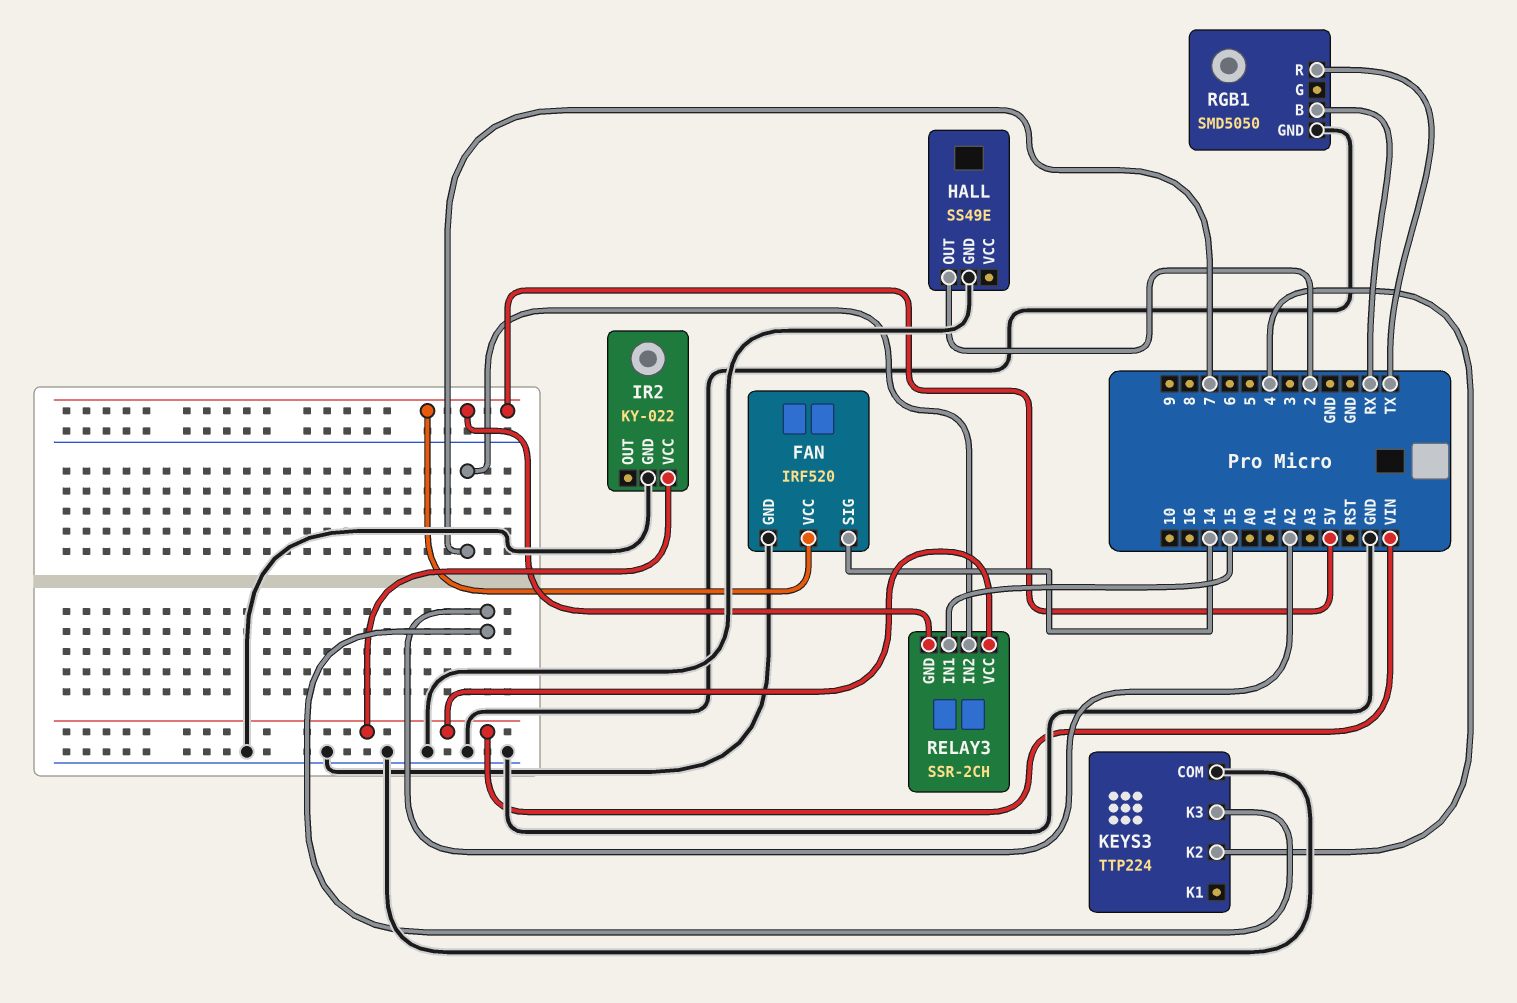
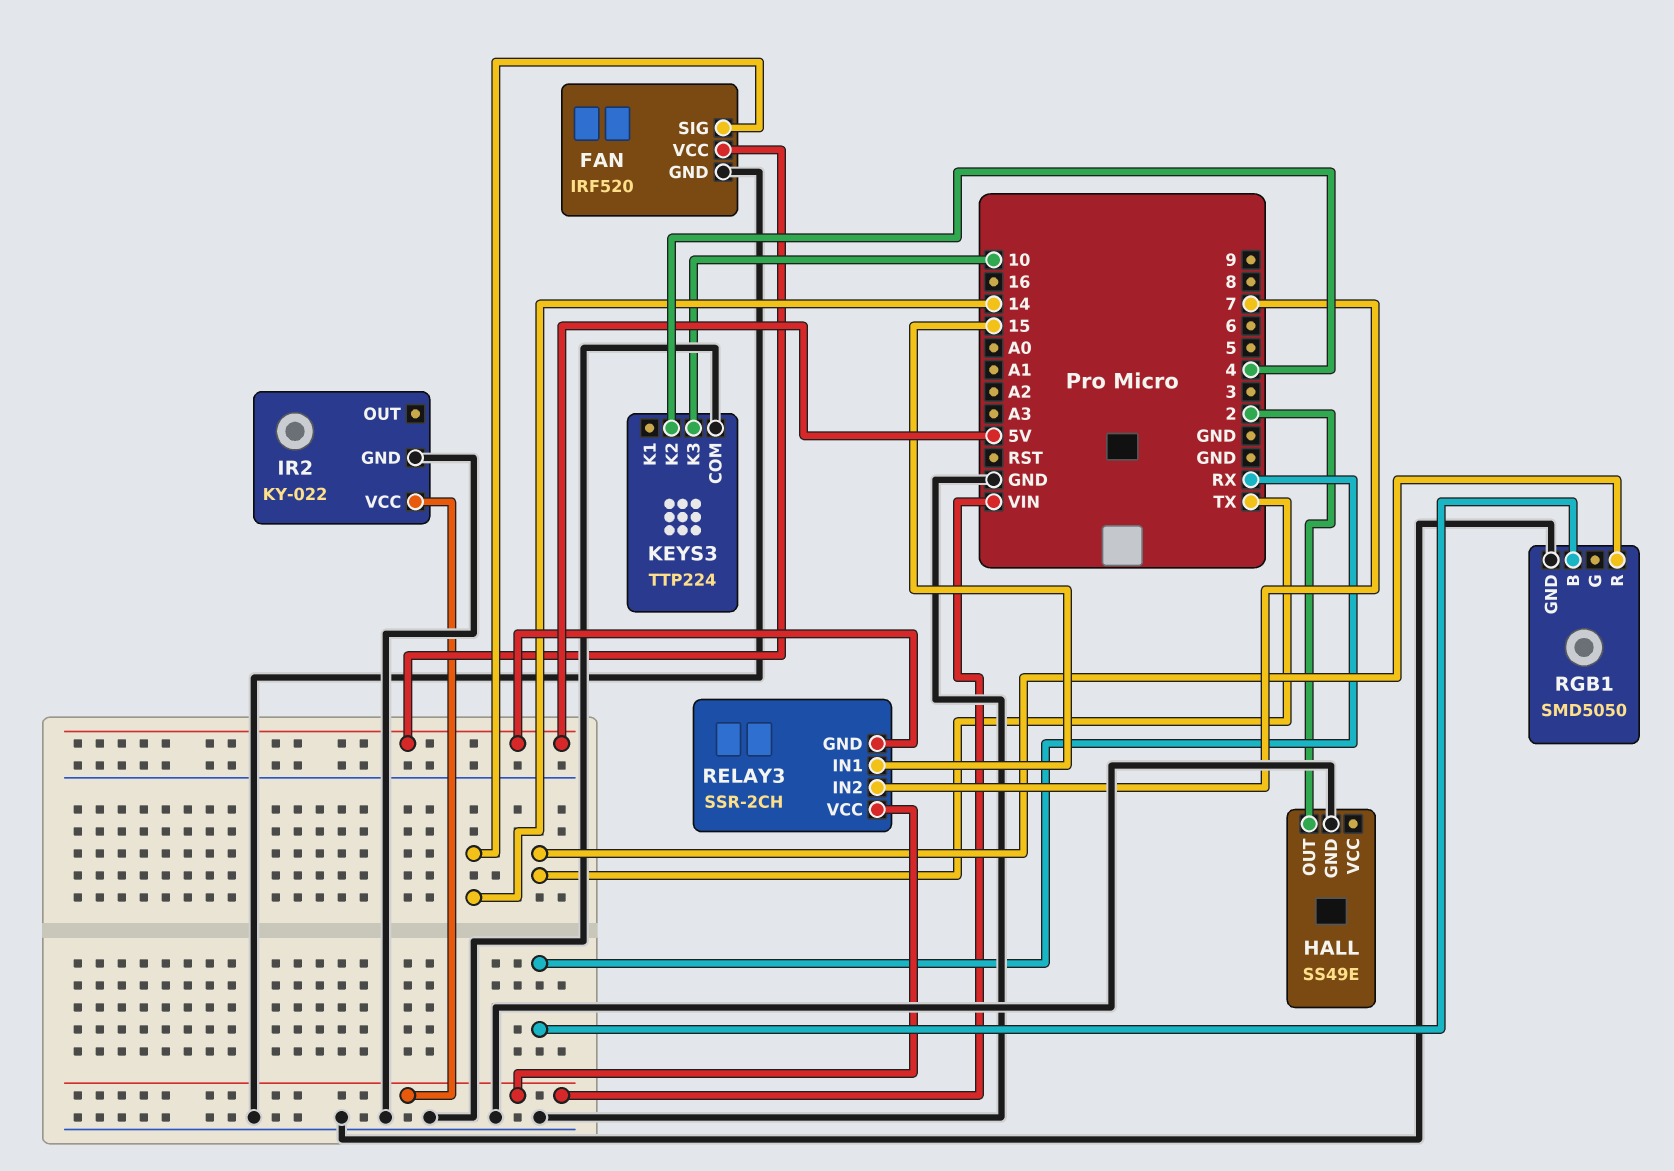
KEYS3 pin K3: A2 -> 10

